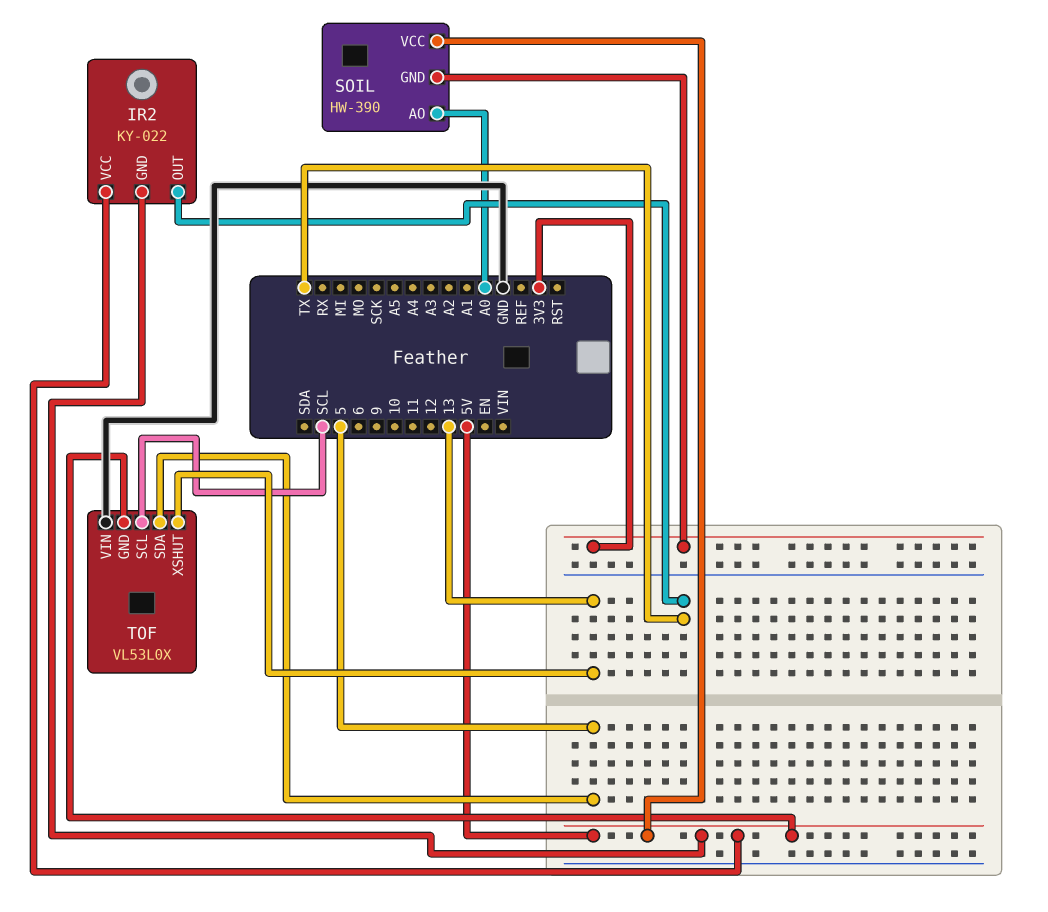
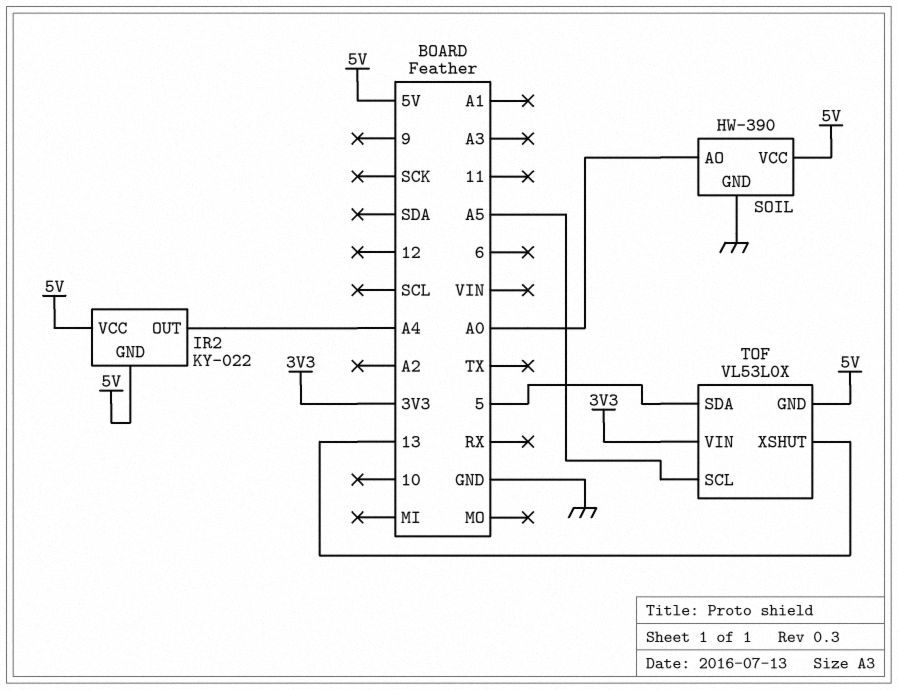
IR2 pin OUT: TX -> A4
SOIL pin GND: 3V3 -> GND
TOF pin SCL: SCL -> A5
TOF pin VIN: GND -> 3V3

